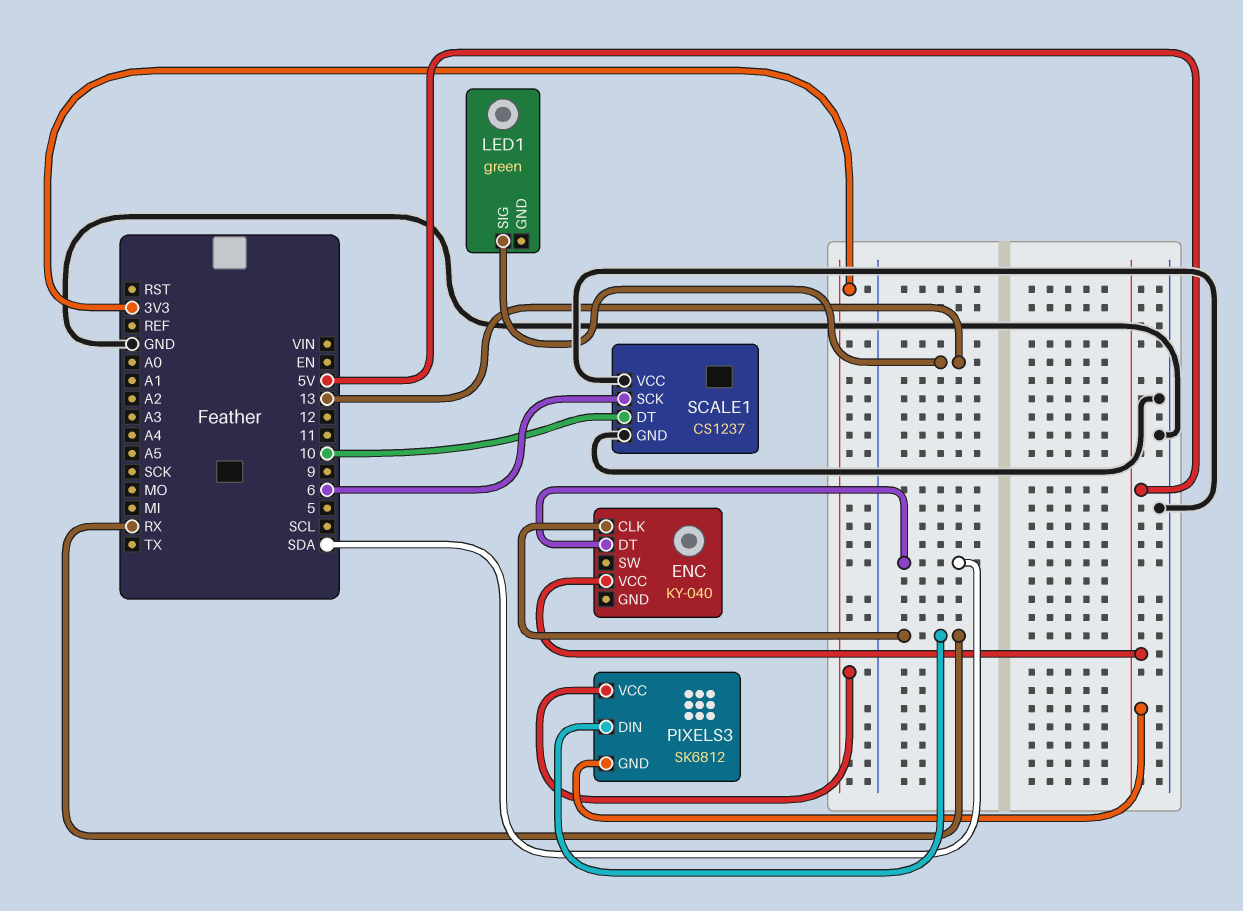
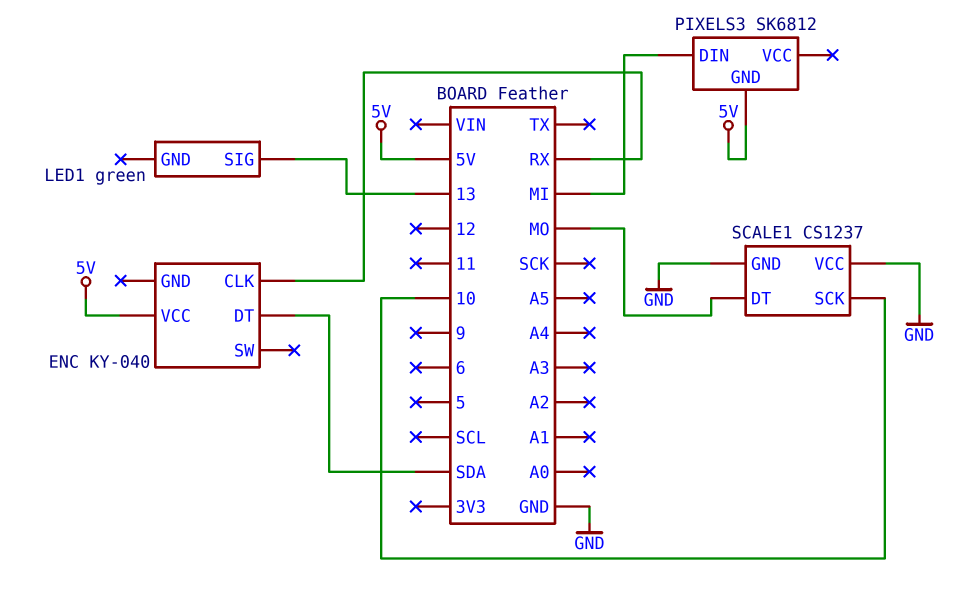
PIXELS3 pin DIN: RX -> MI
PIXELS3 pin VCC: 3V3 -> none
SCALE1 pin DT: 10 -> MO
SCALE1 pin SCK: 6 -> 10

